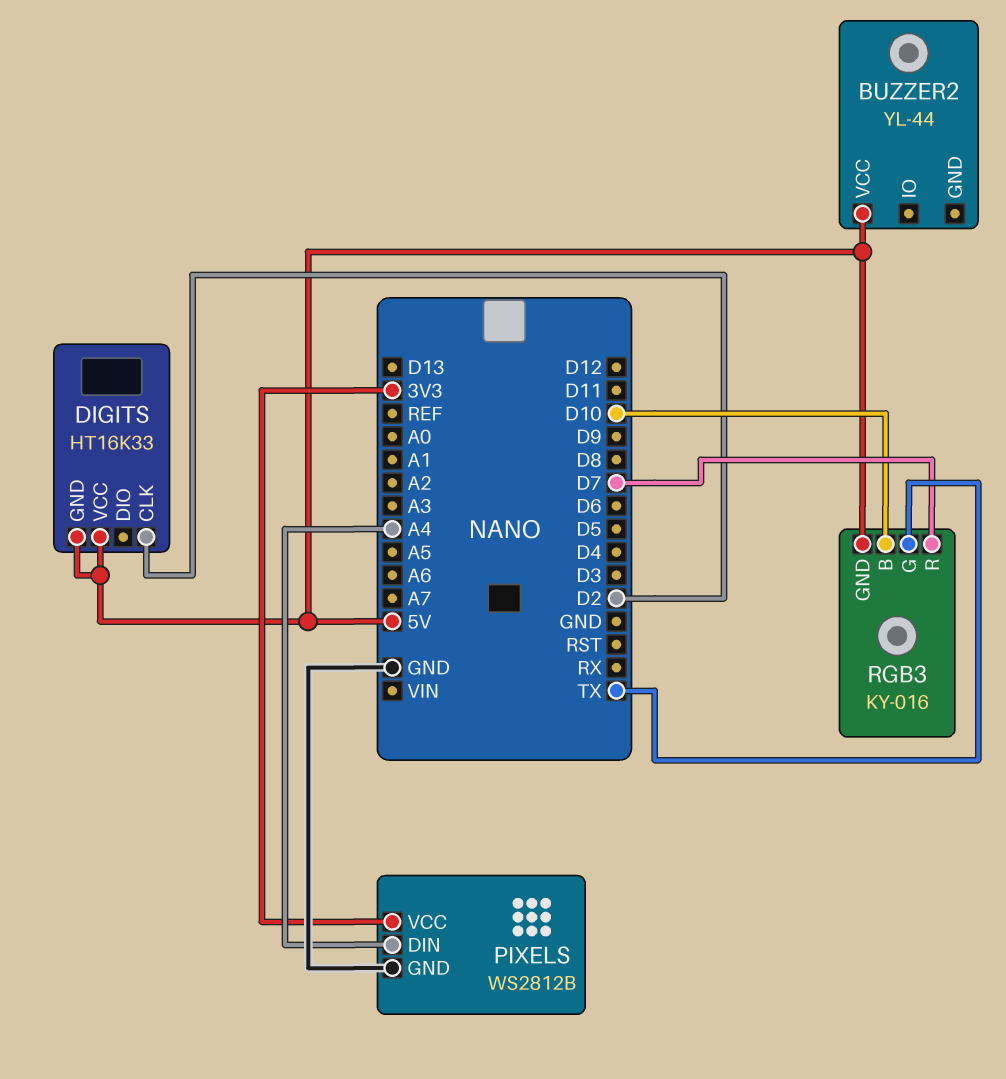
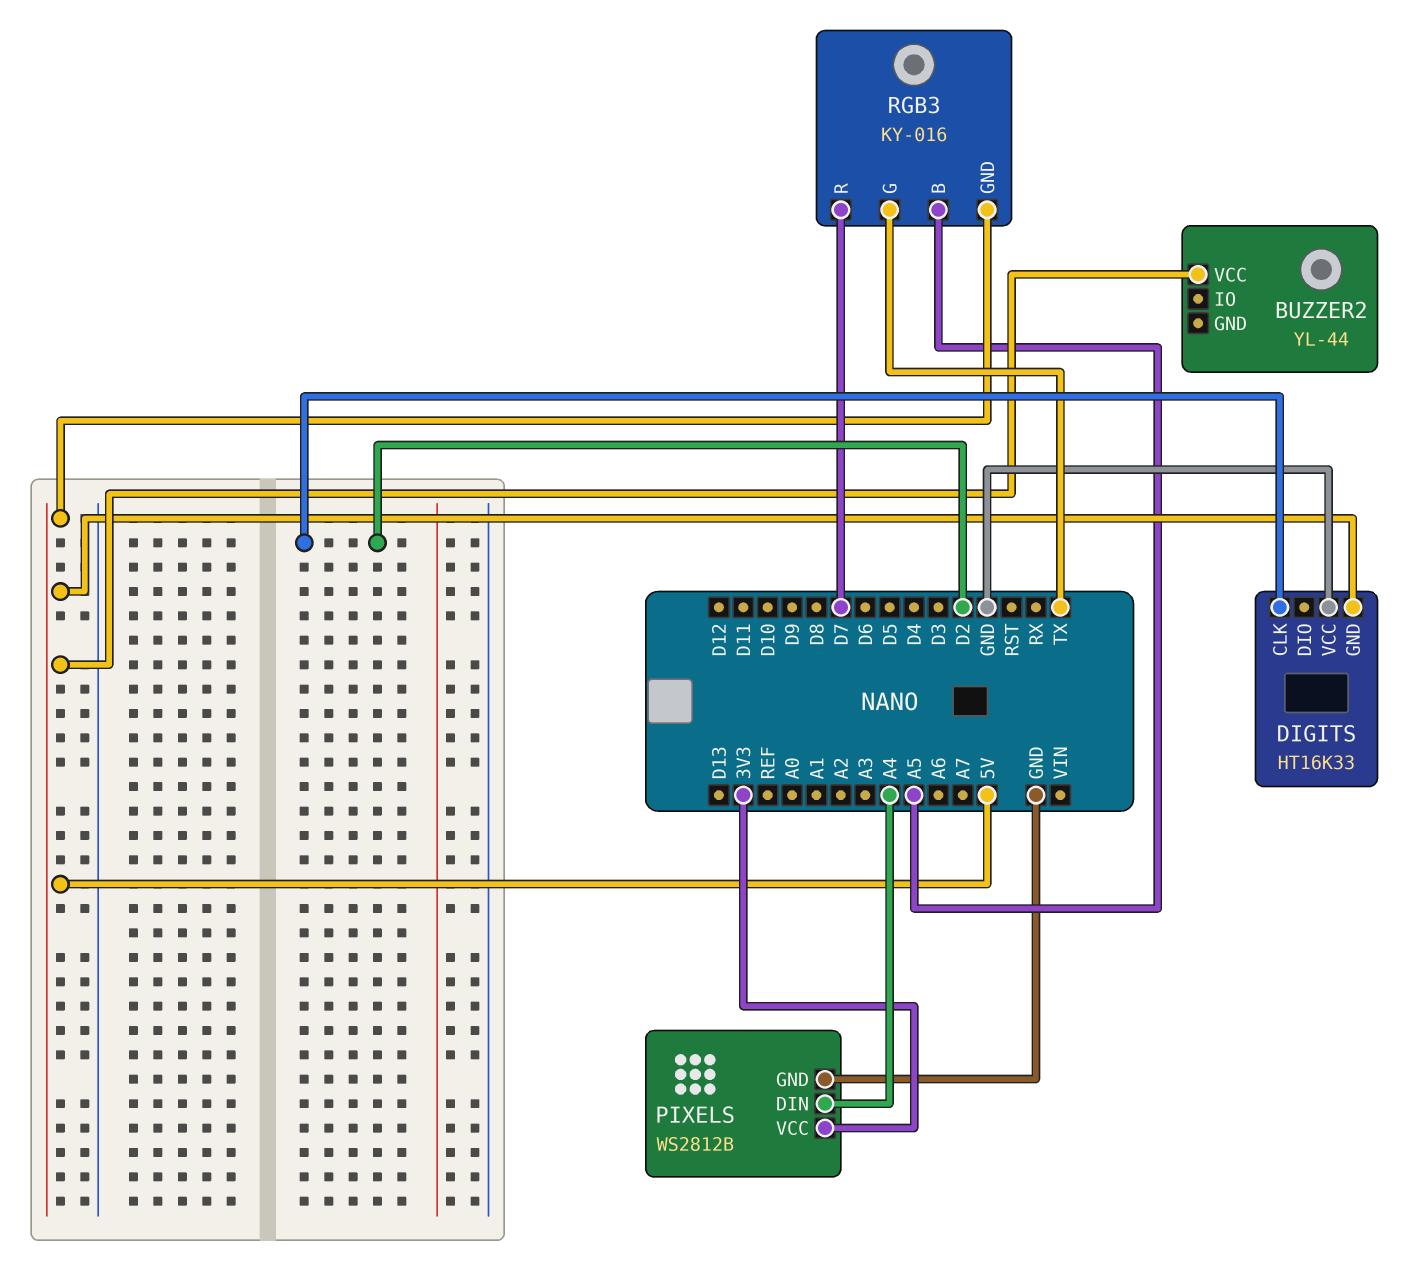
DIGITS pin VCC: 5V -> GND
RGB3 pin B: D10 -> A5

